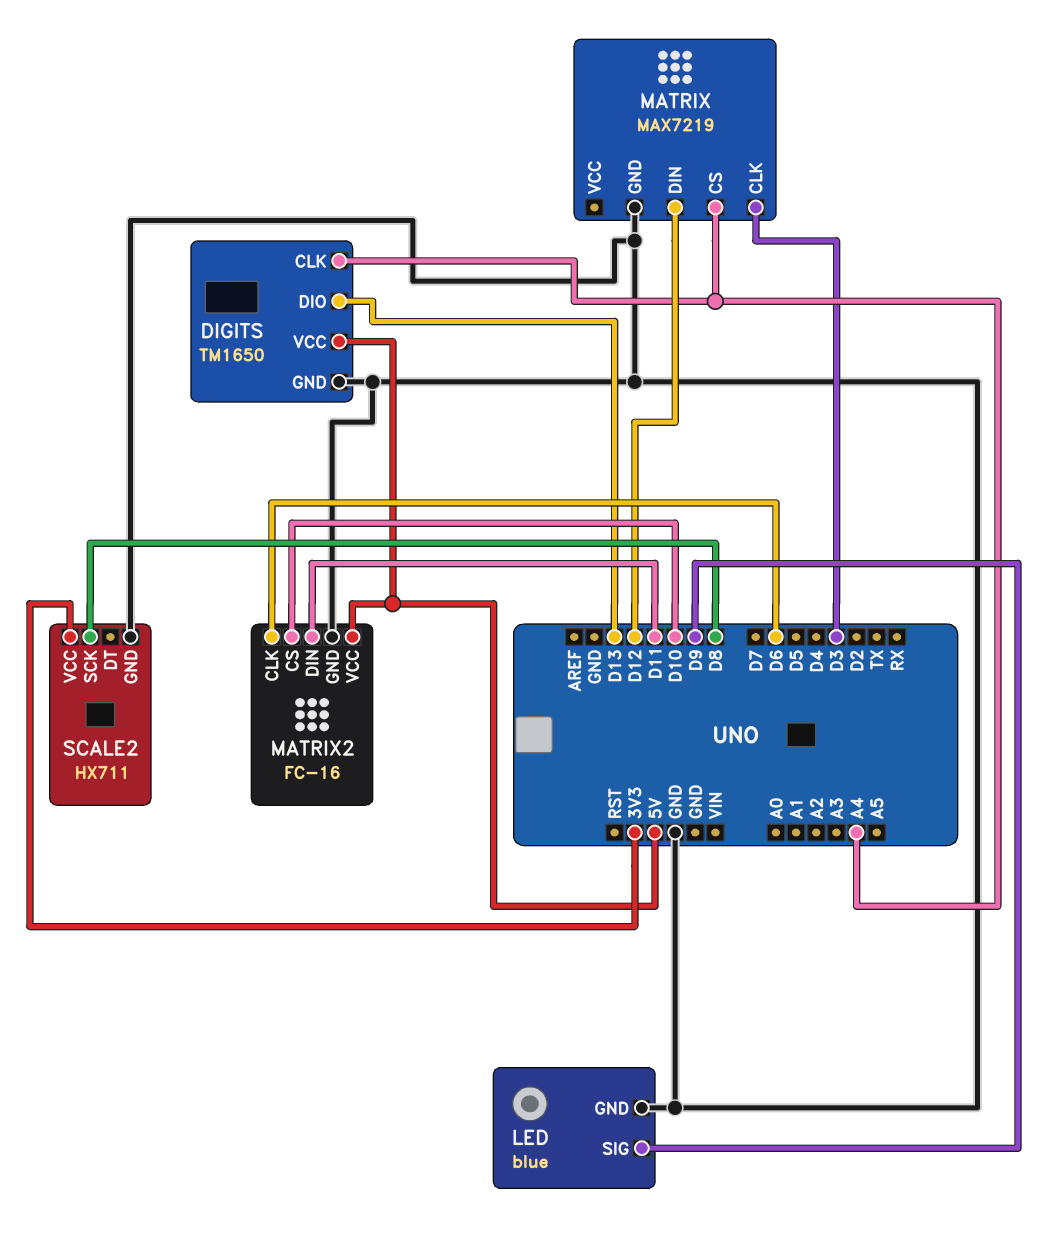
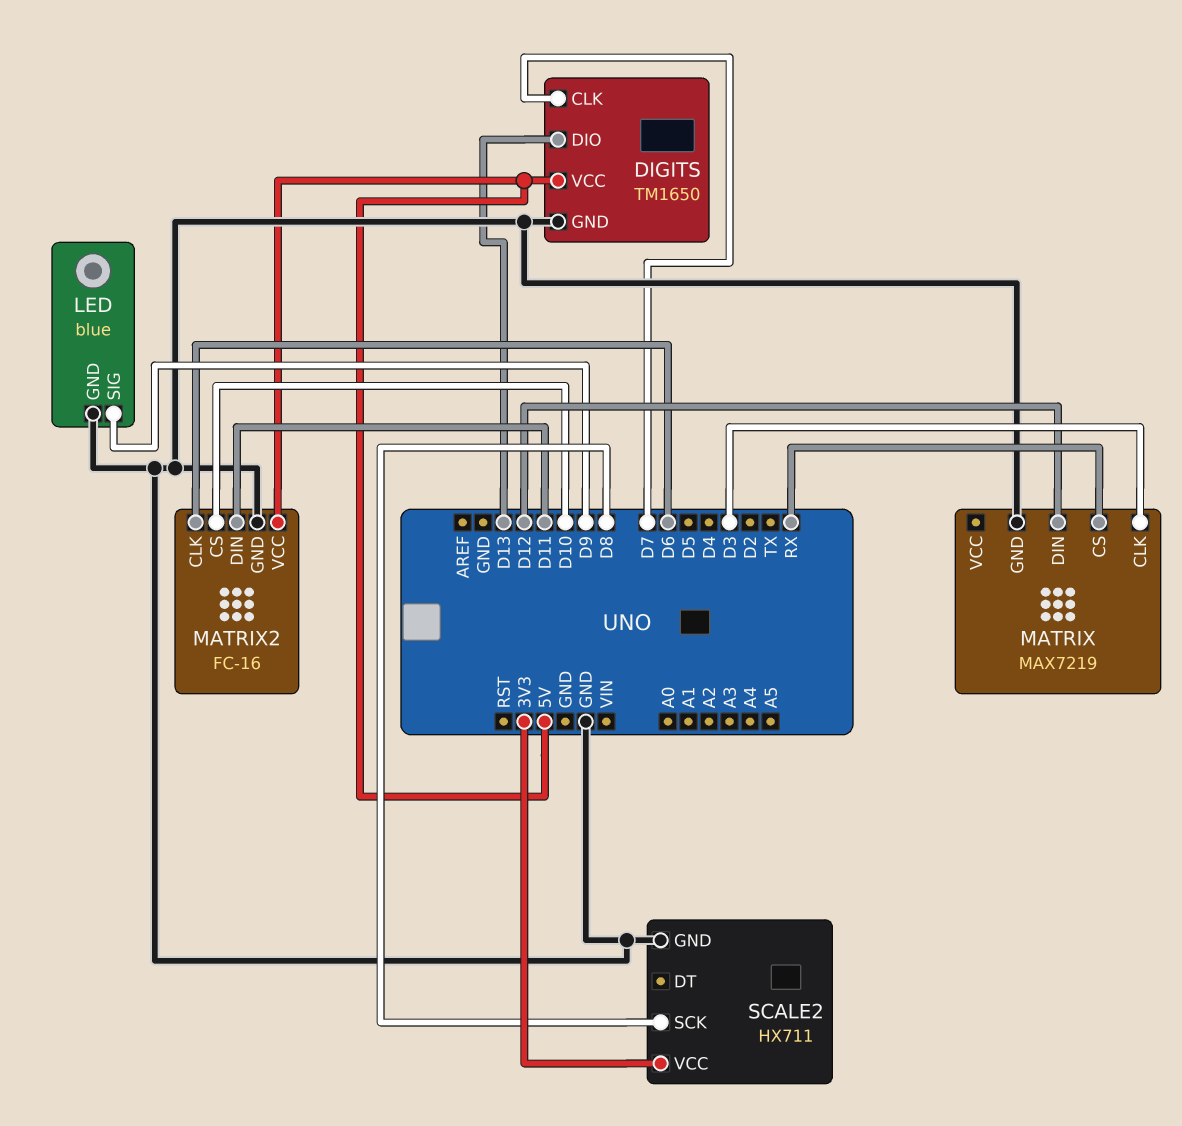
DIGITS pin CLK: A4 -> D7
MATRIX pin CS: A4 -> RX

